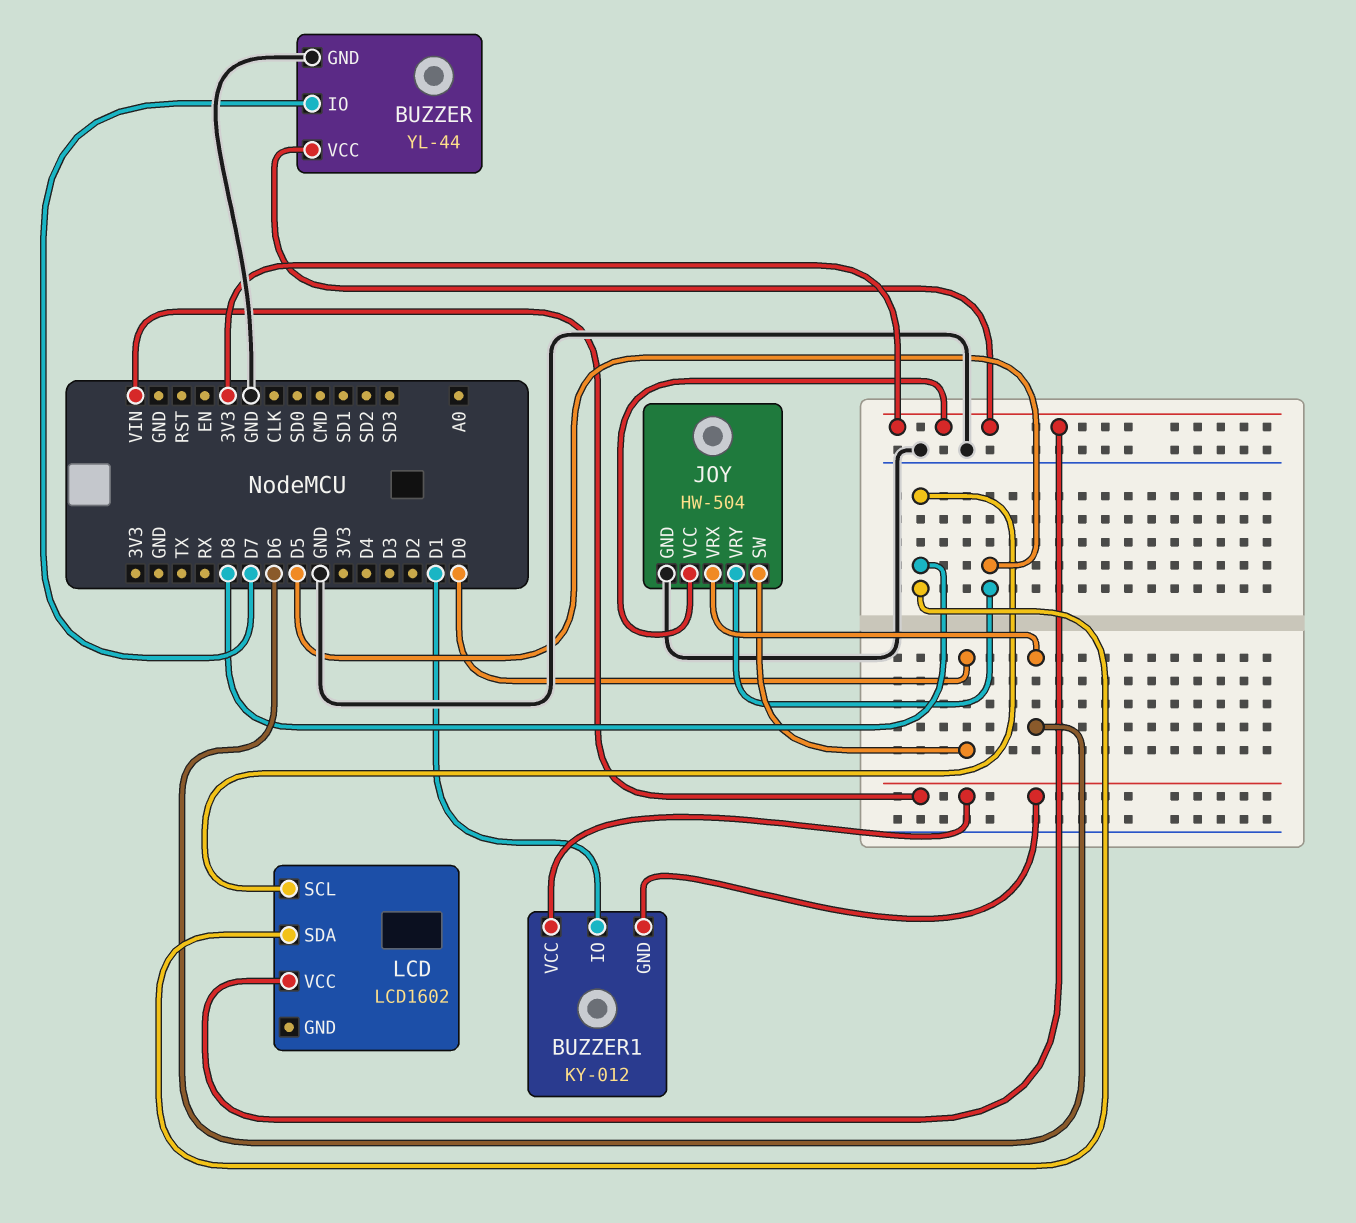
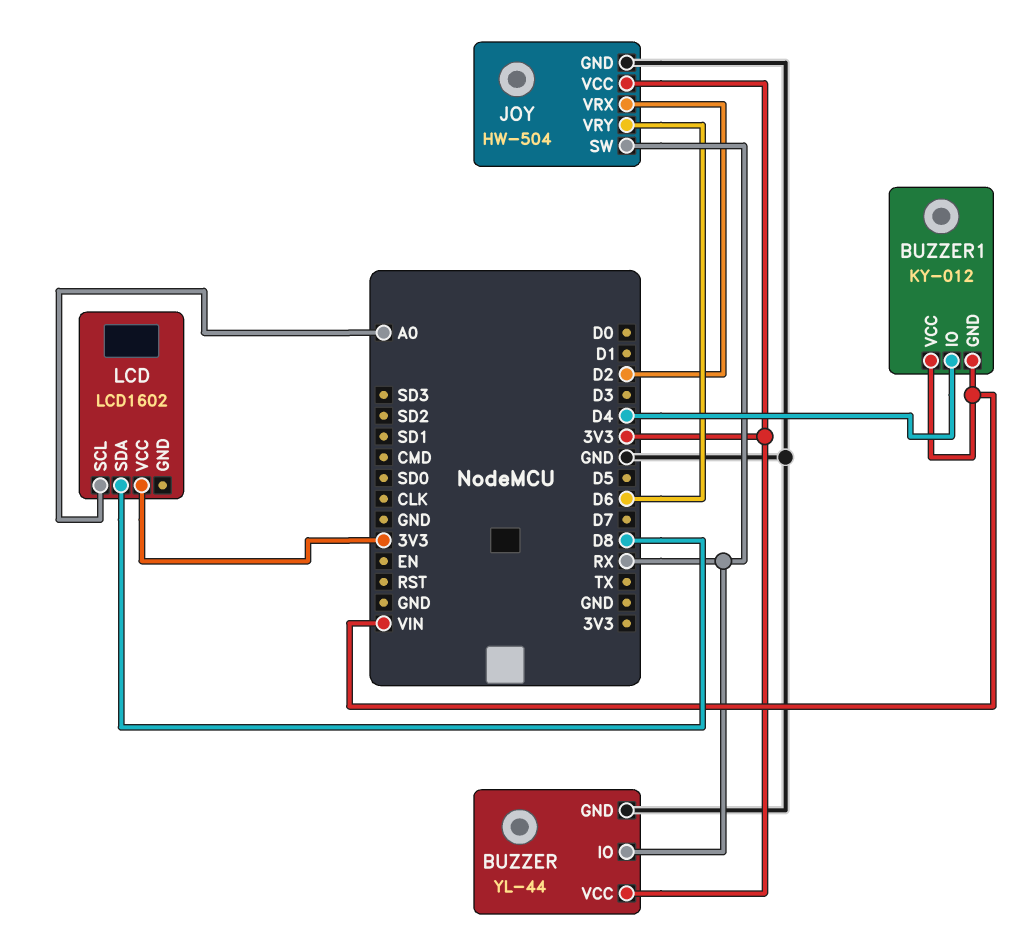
BUZZER pin IO: D7 -> RX
BUZZER1 pin IO: D1 -> D4
JOY pin SW: D0 -> RX
JOY pin VRX: D6 -> D2
JOY pin VRY: D5 -> D6
LCD pin SCL: D8 -> A0

